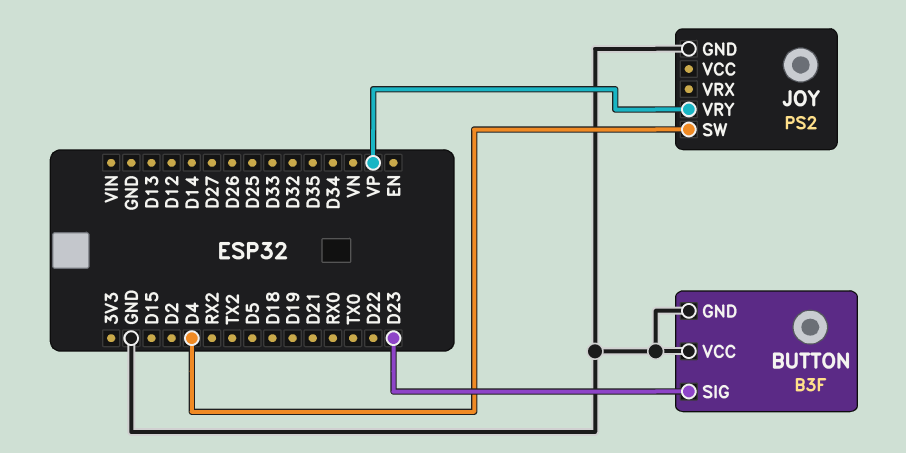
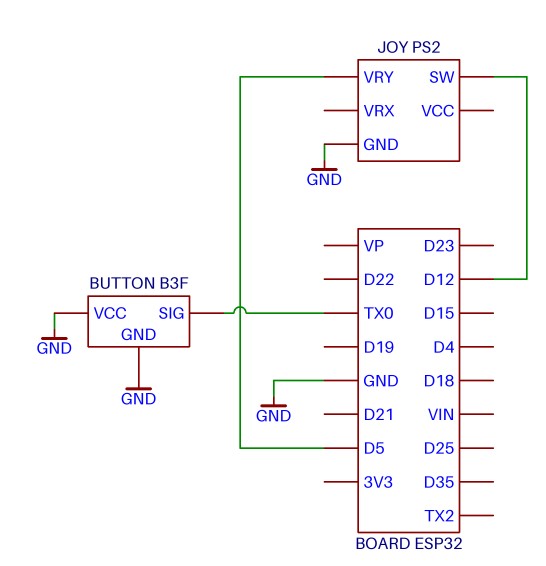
BUTTON pin SIG: D23 -> TX0
JOY pin SW: D4 -> D12
JOY pin VRY: VP -> D5

